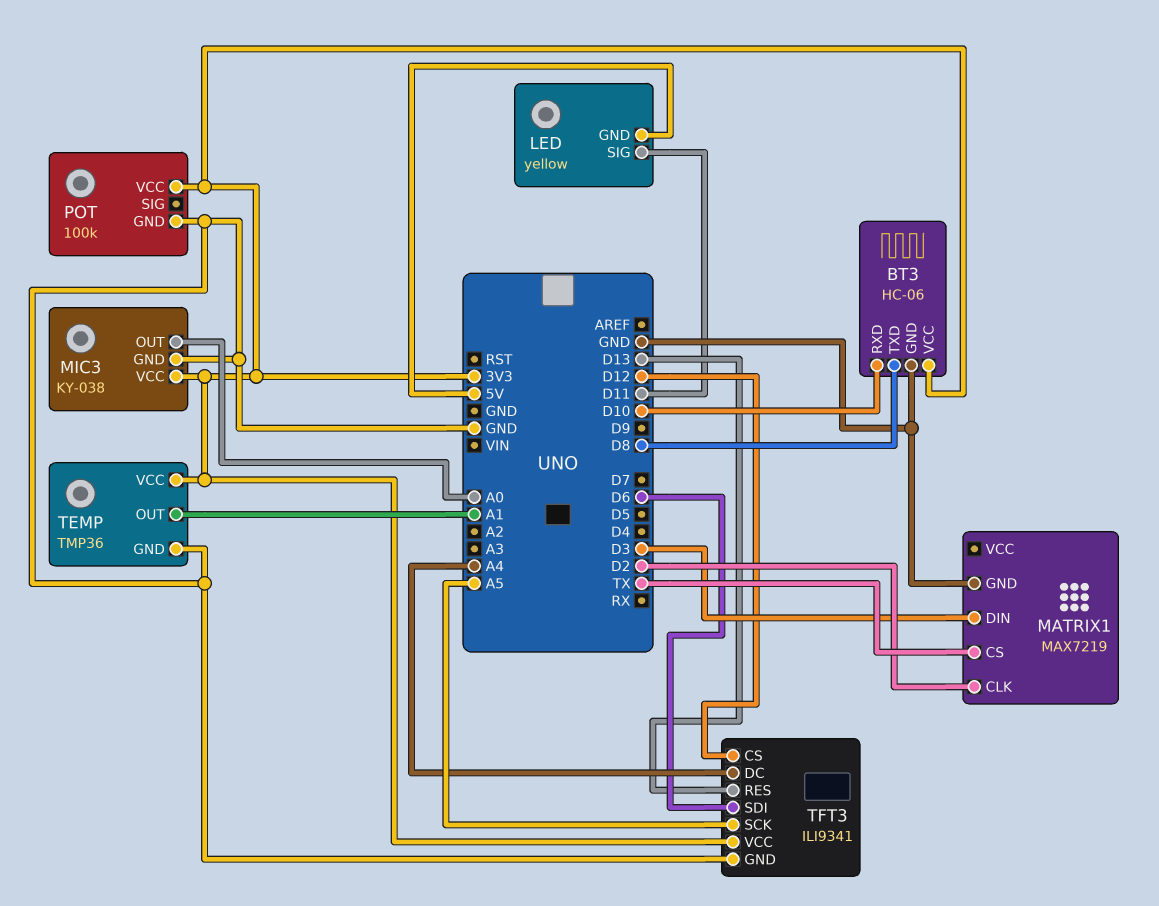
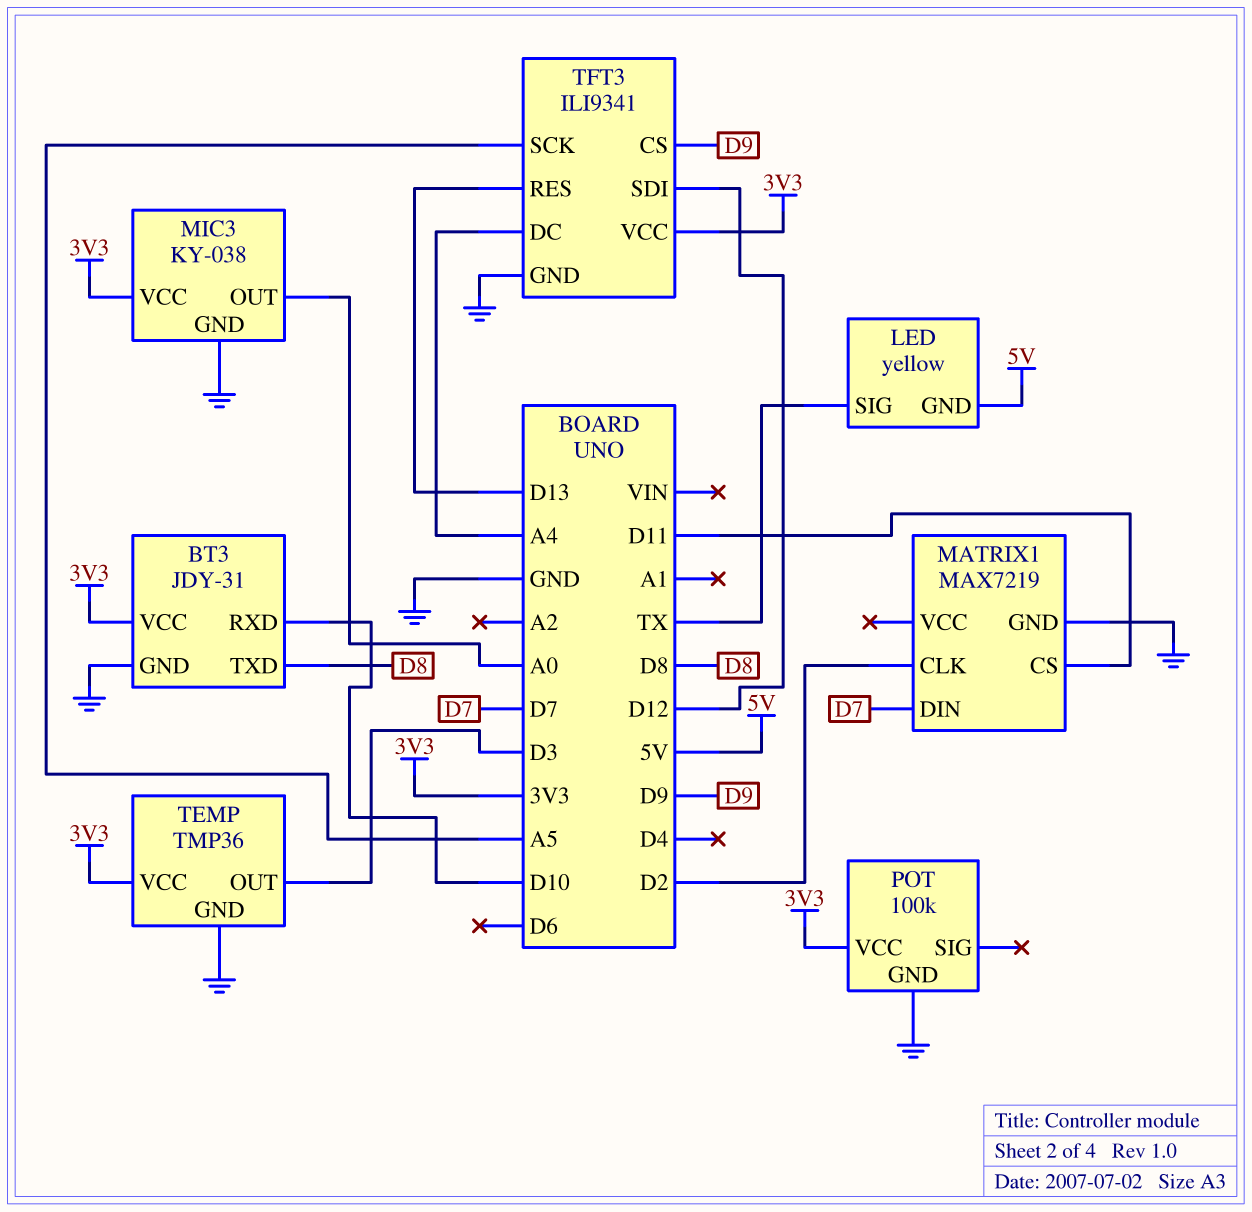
BT3: HC-06 -> JDY-31
LED pin SIG: D11 -> TX
MATRIX1 pin CS: TX -> D11
MATRIX1 pin DIN: D3 -> D7
TEMP pin OUT: A1 -> D3
TFT3 pin CS: D12 -> D9
TFT3 pin SDI: D6 -> D12

